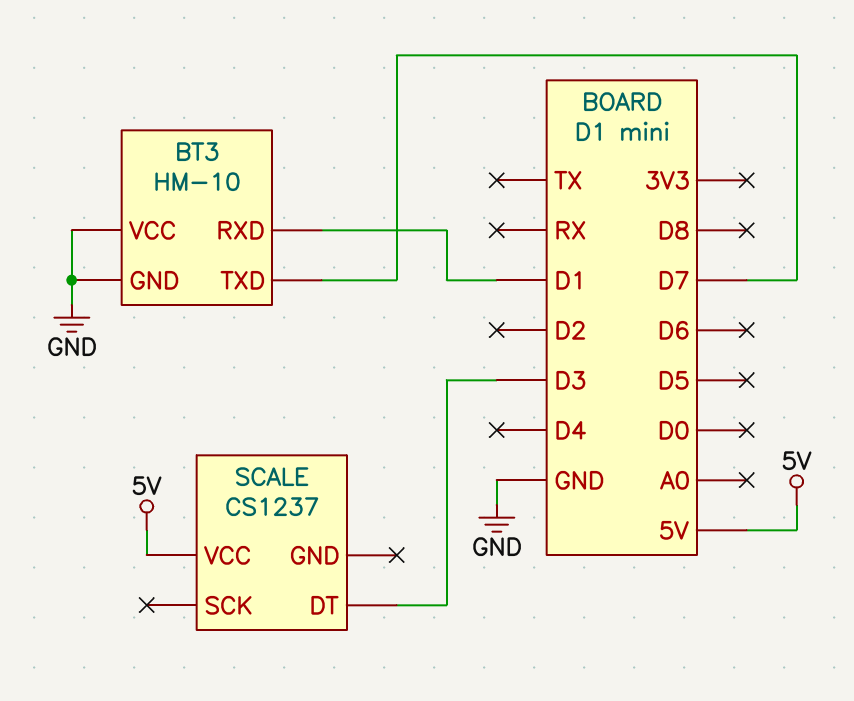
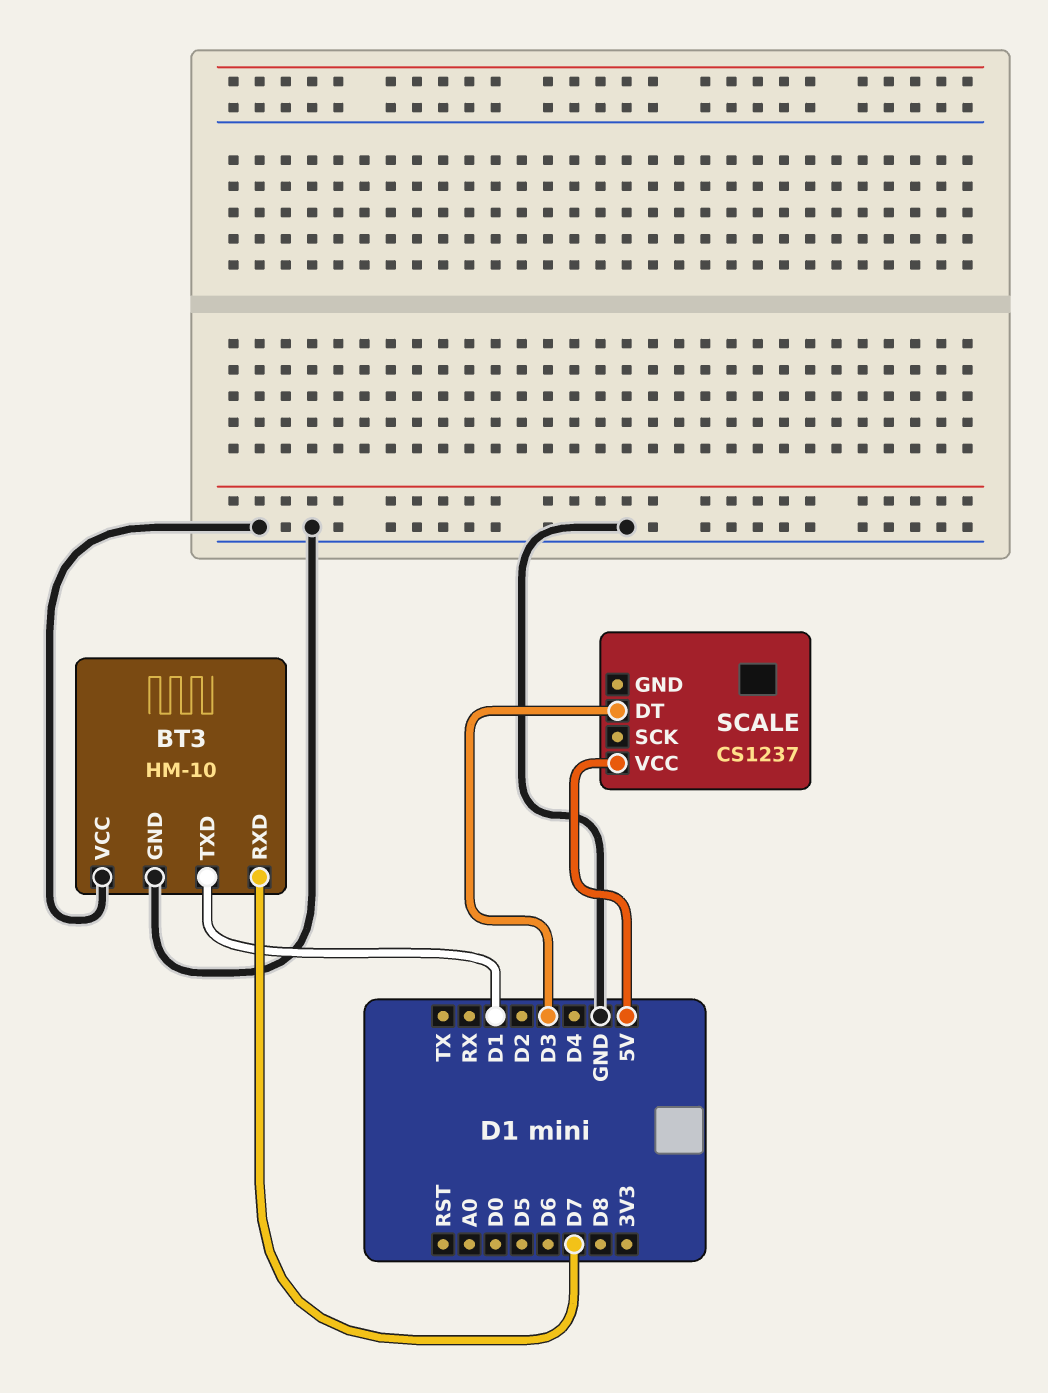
BT3 pin RXD: D1 -> D7
BT3 pin TXD: D7 -> D1

